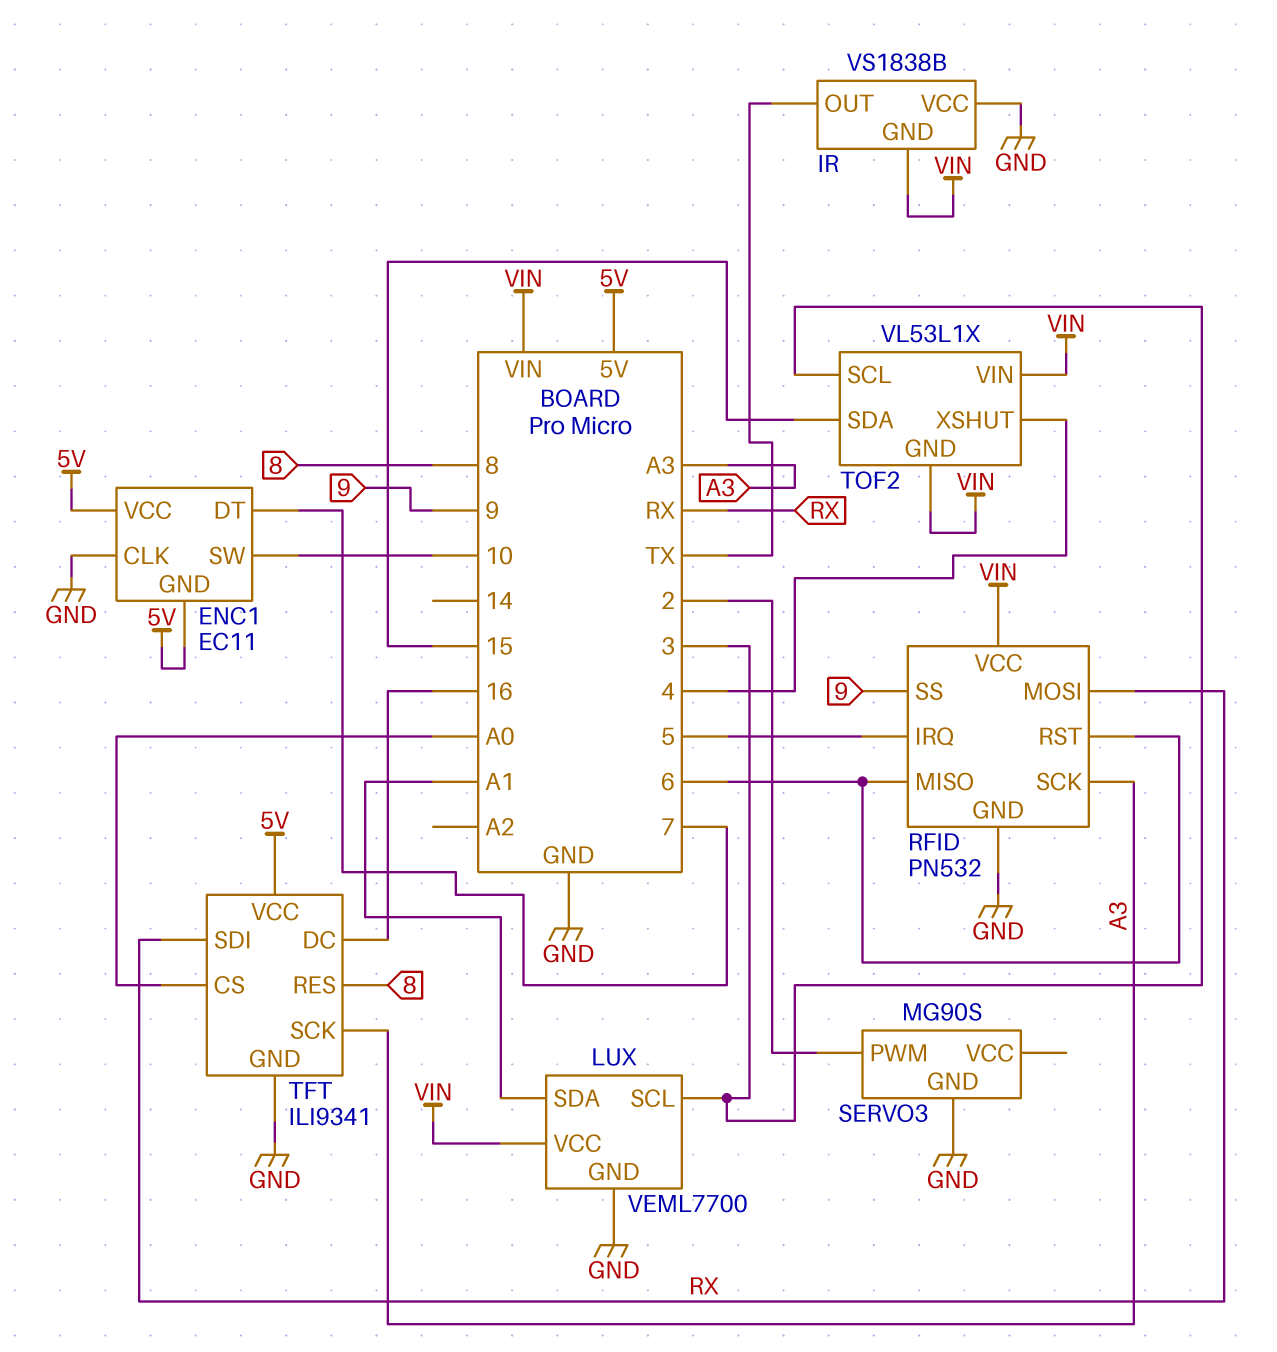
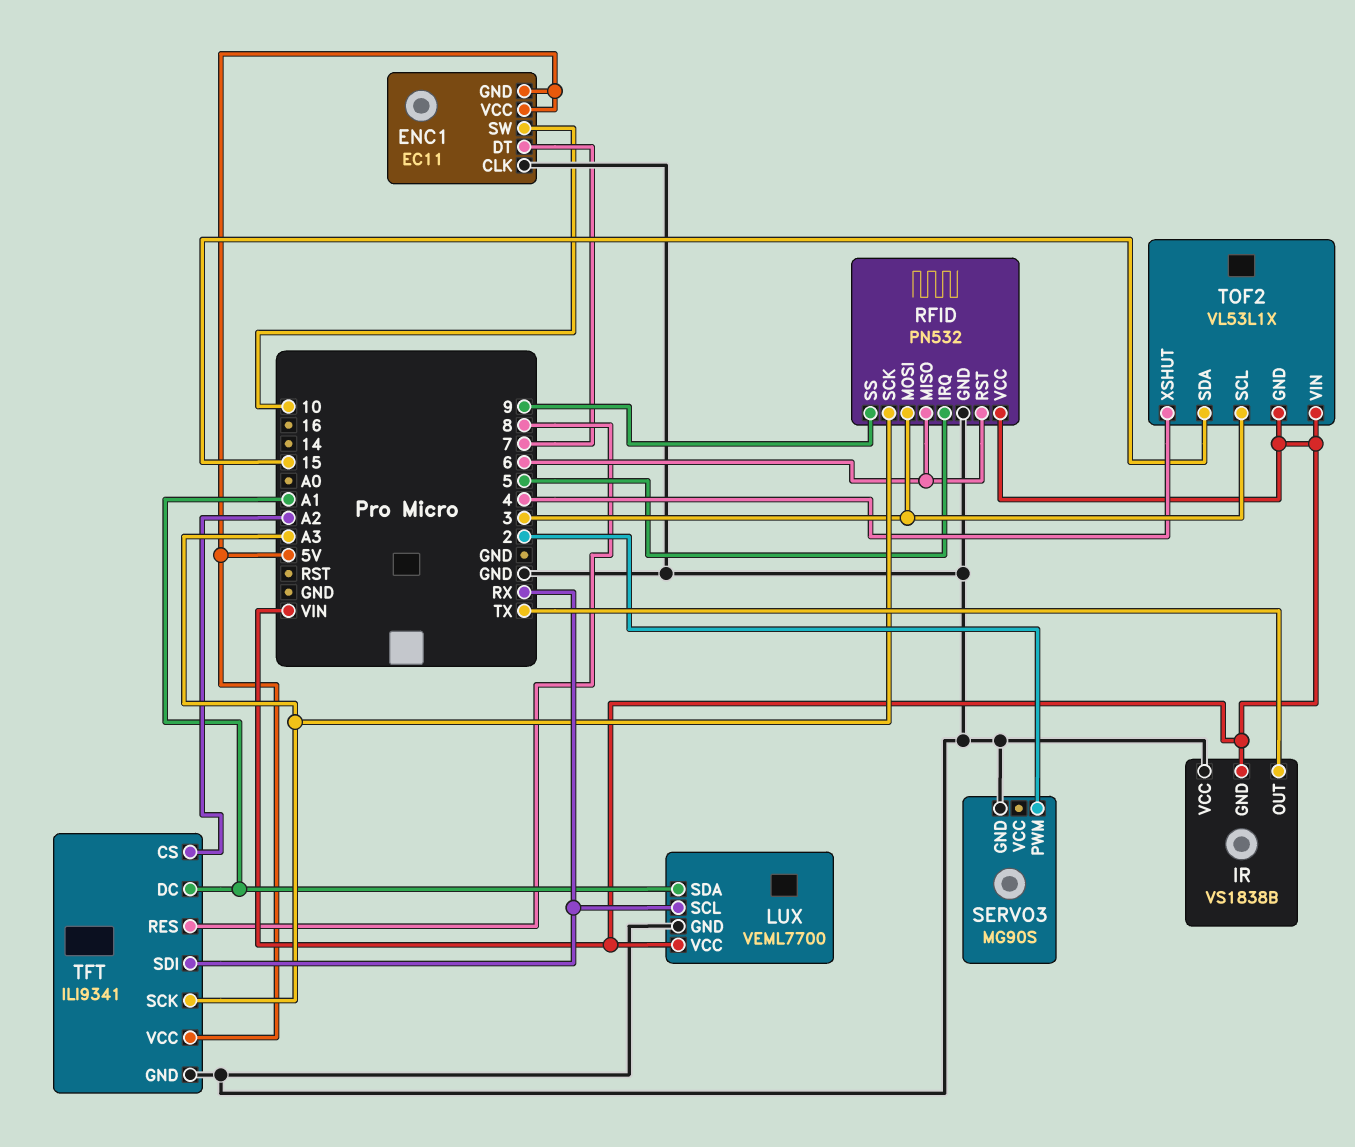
LUX pin SCL: 3 -> RX
RFID pin MOSI: RX -> 3
TFT pin CS: A0 -> A2
TFT pin DC: 16 -> A1

